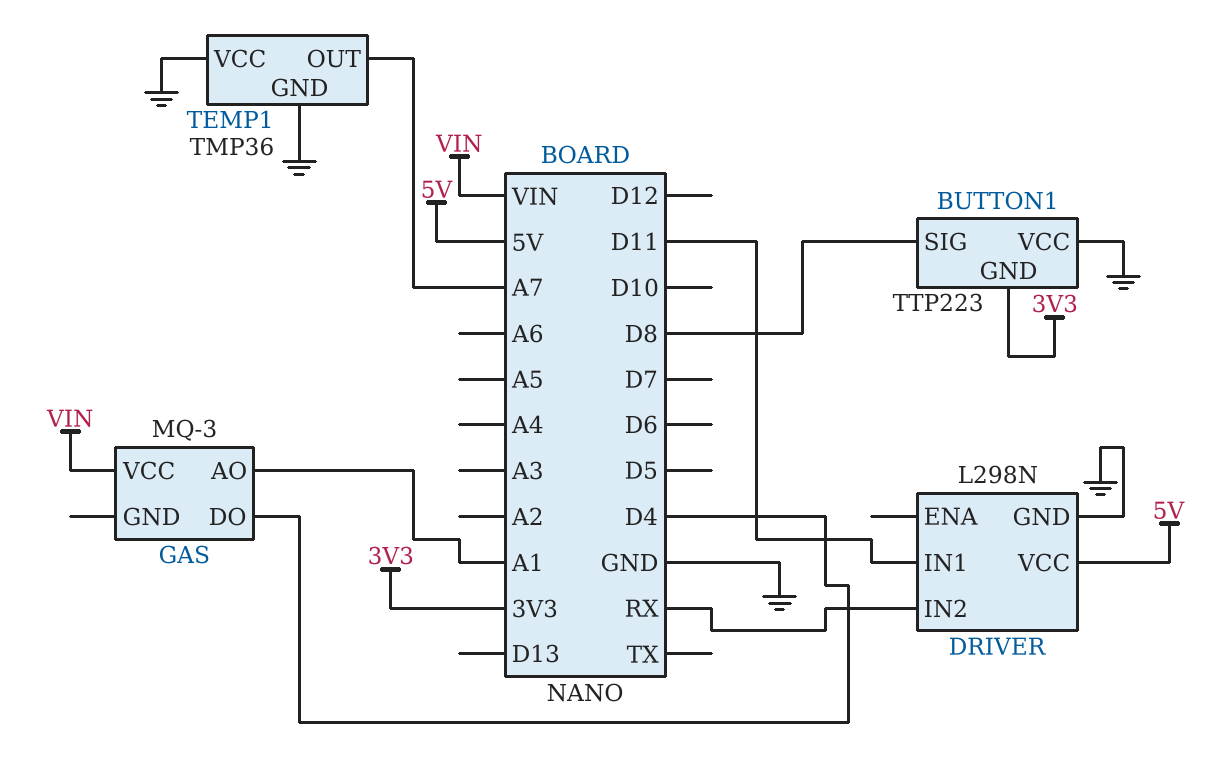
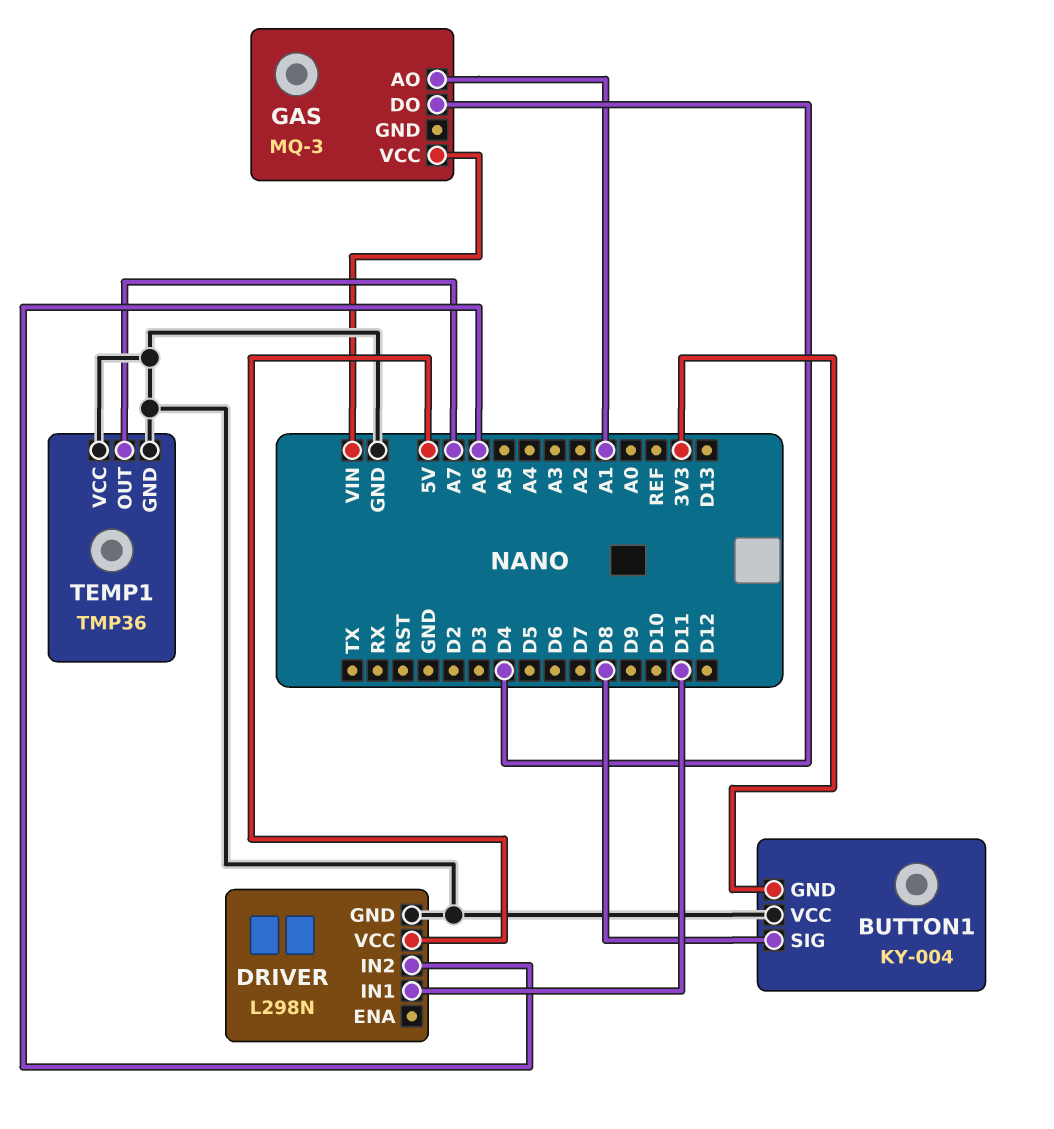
BUTTON1: TTP223 -> KY-004
DRIVER pin IN2: RX -> A6

